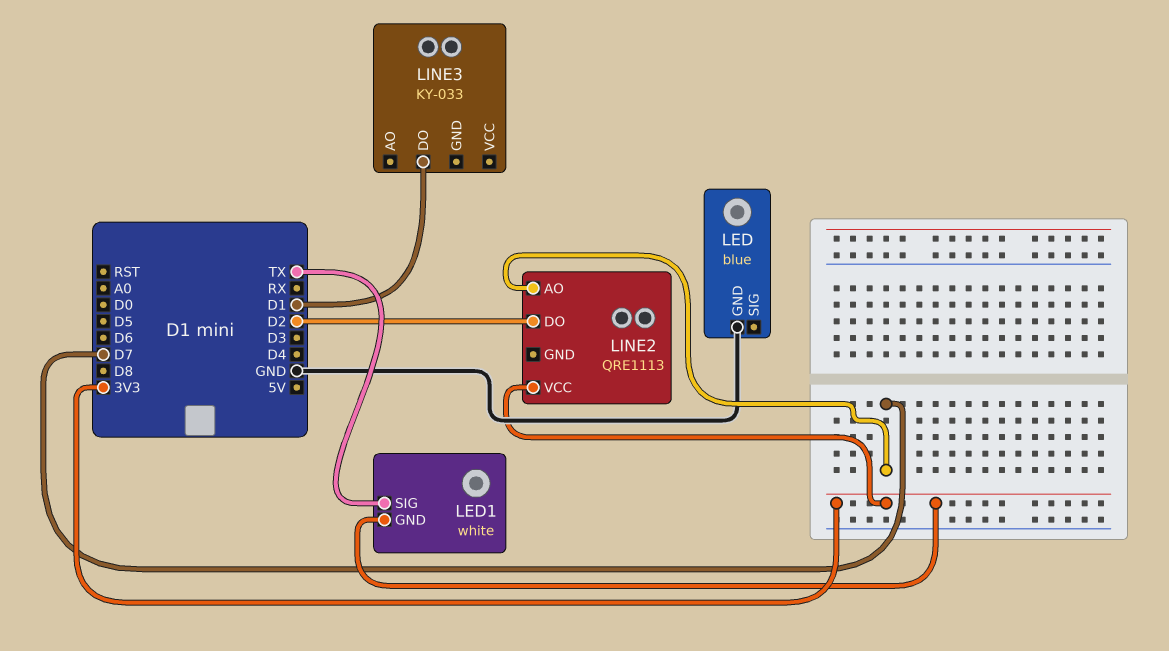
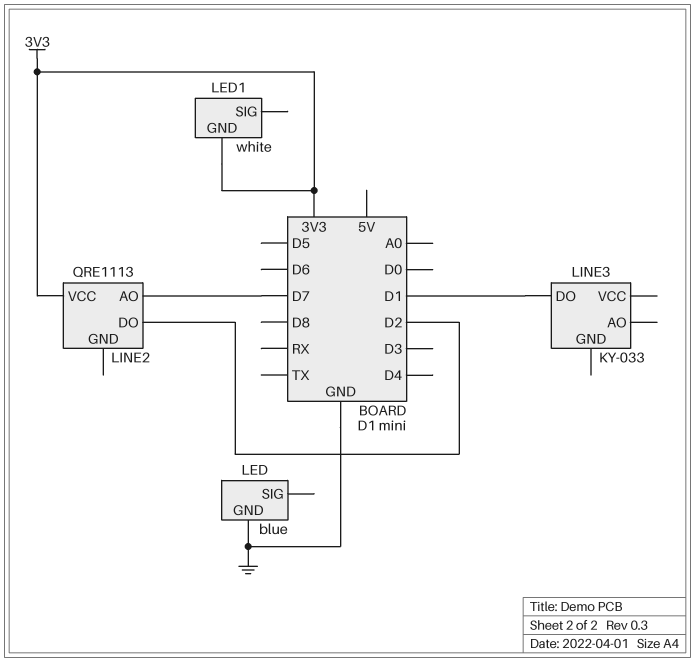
LED1 pin SIG: TX -> none

